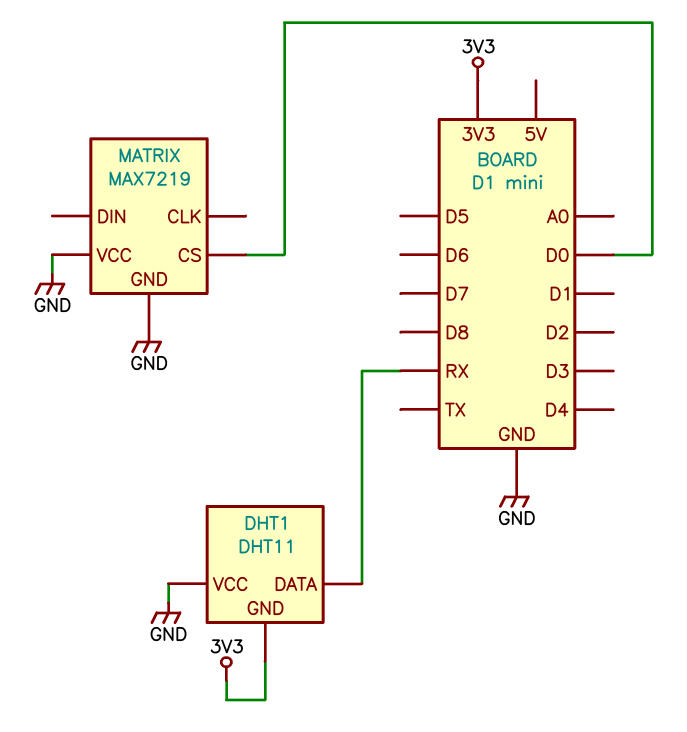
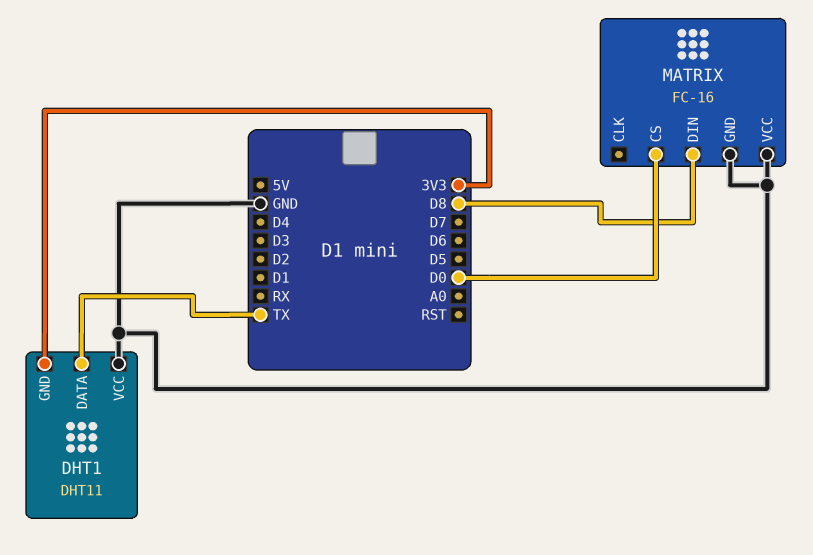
DHT1 pin DATA: RX -> TX
MATRIX: MAX7219 -> FC-16
MATRIX pin DIN: none -> D8

